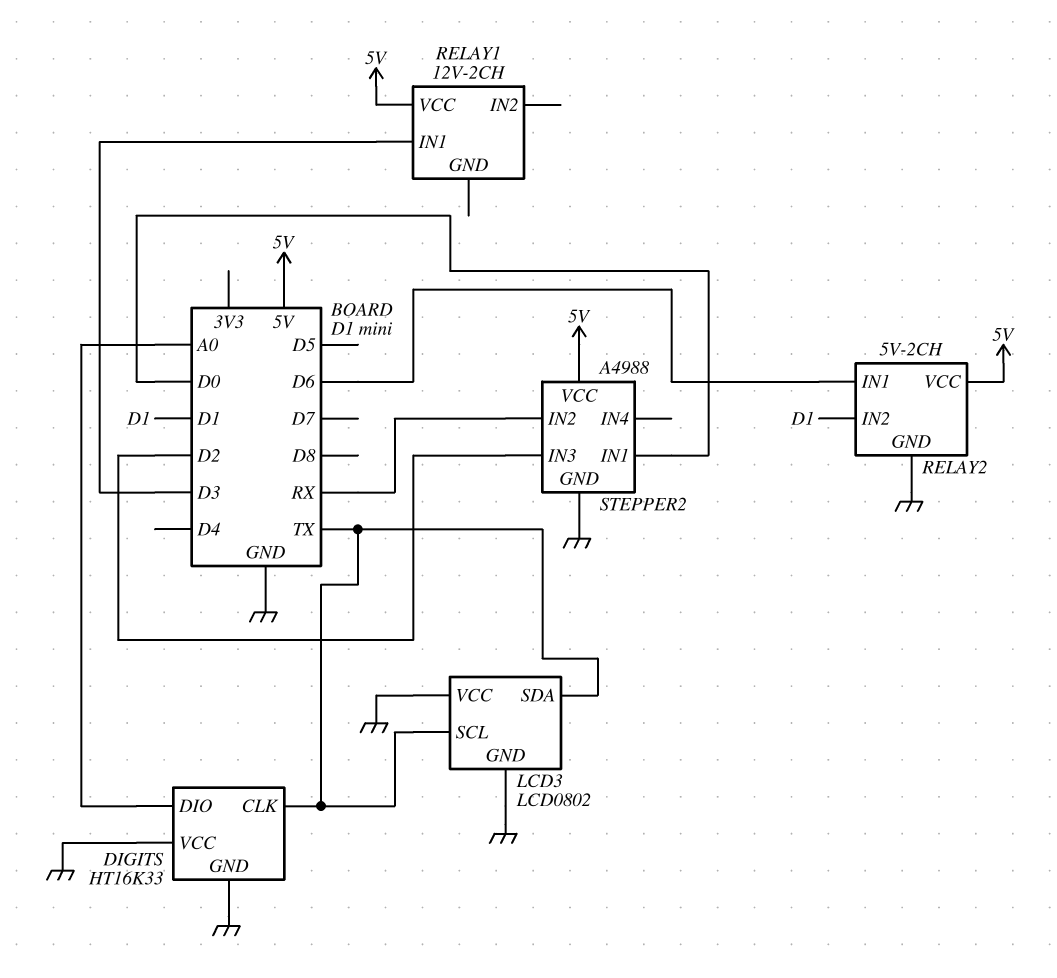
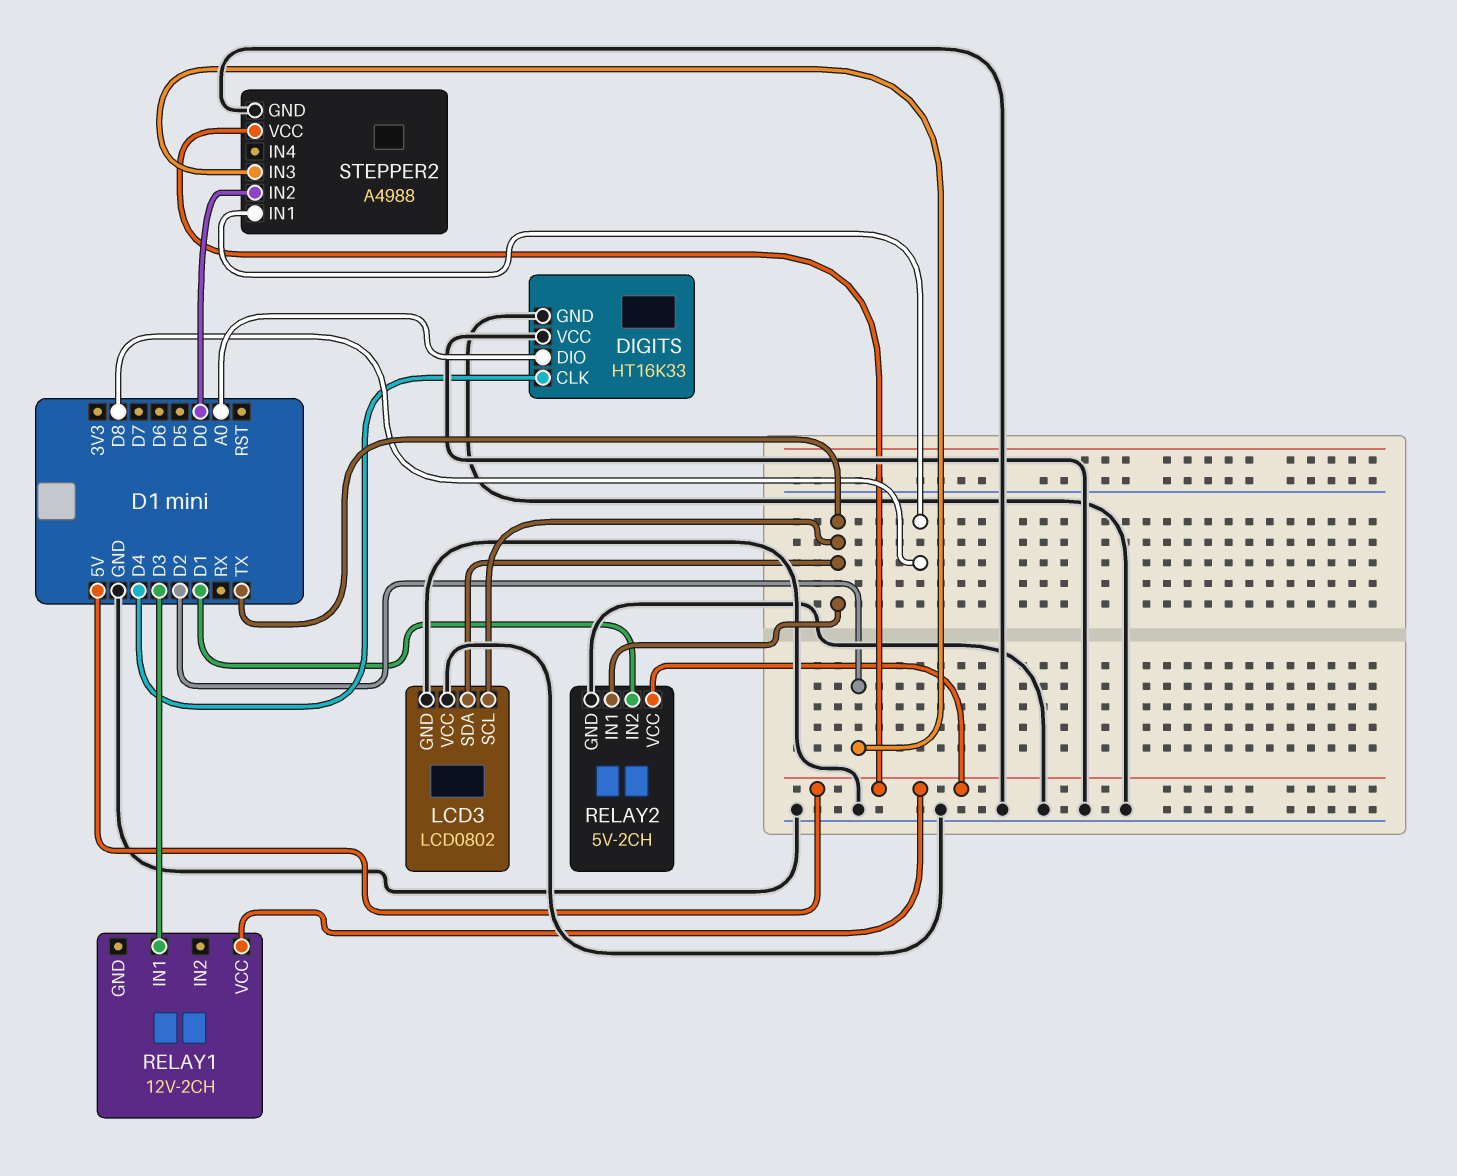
DIGITS pin CLK: TX -> D4
RELAY2 pin IN1: D6 -> TX
STEPPER2 pin IN1: D0 -> D8
STEPPER2 pin IN2: RX -> D0

